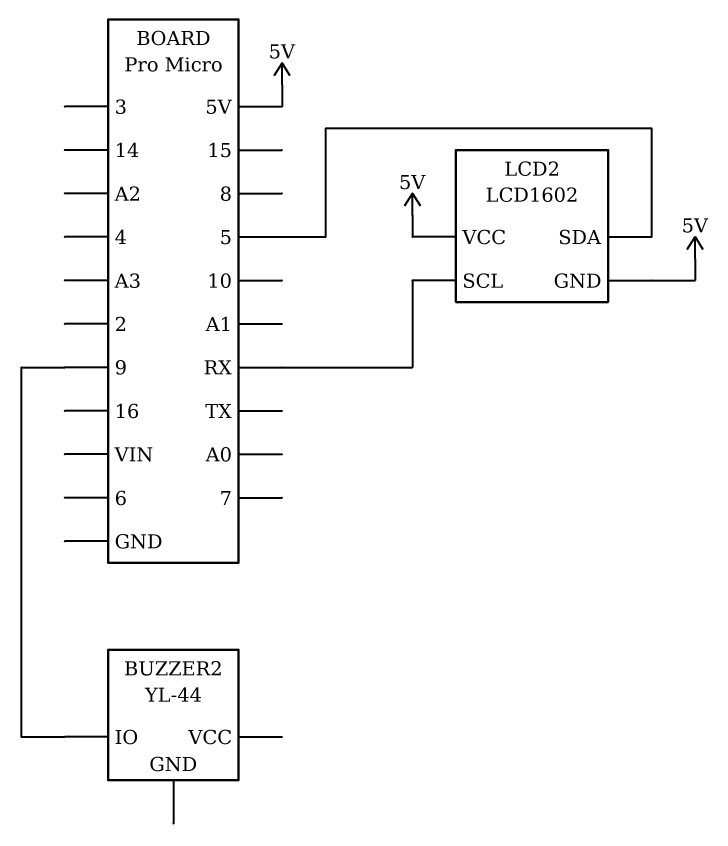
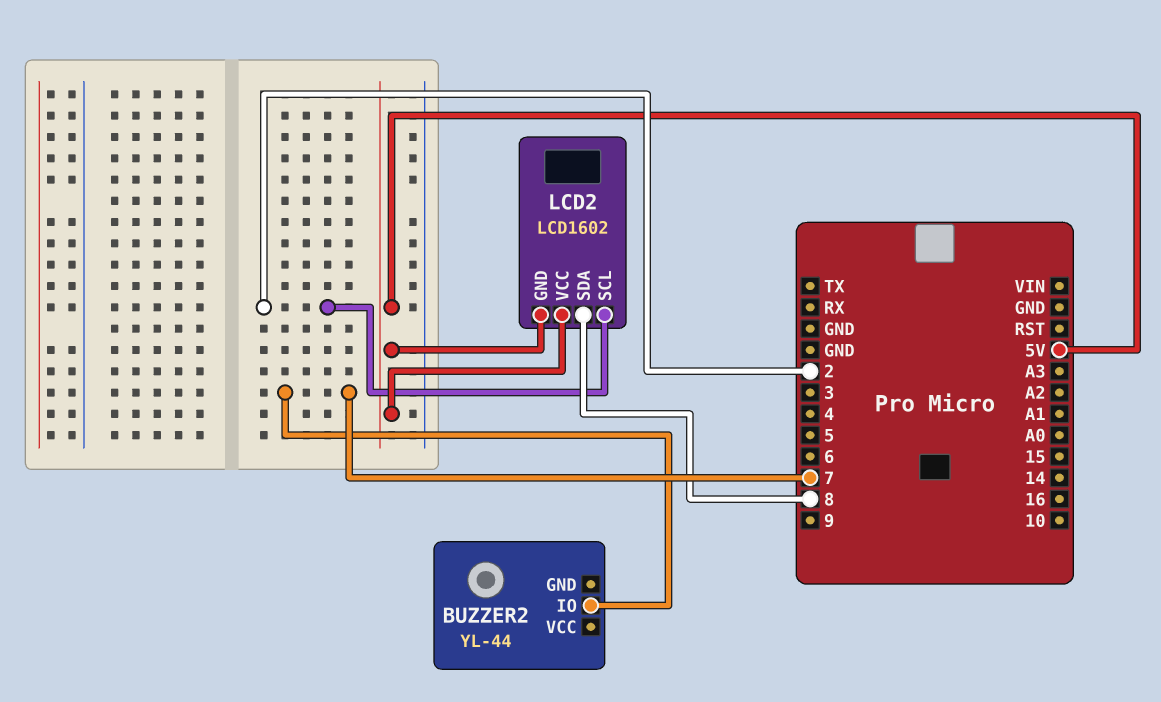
BUZZER2 pin IO: 9 -> 7
LCD2 pin SCL: RX -> 2
LCD2 pin SDA: 5 -> 8

